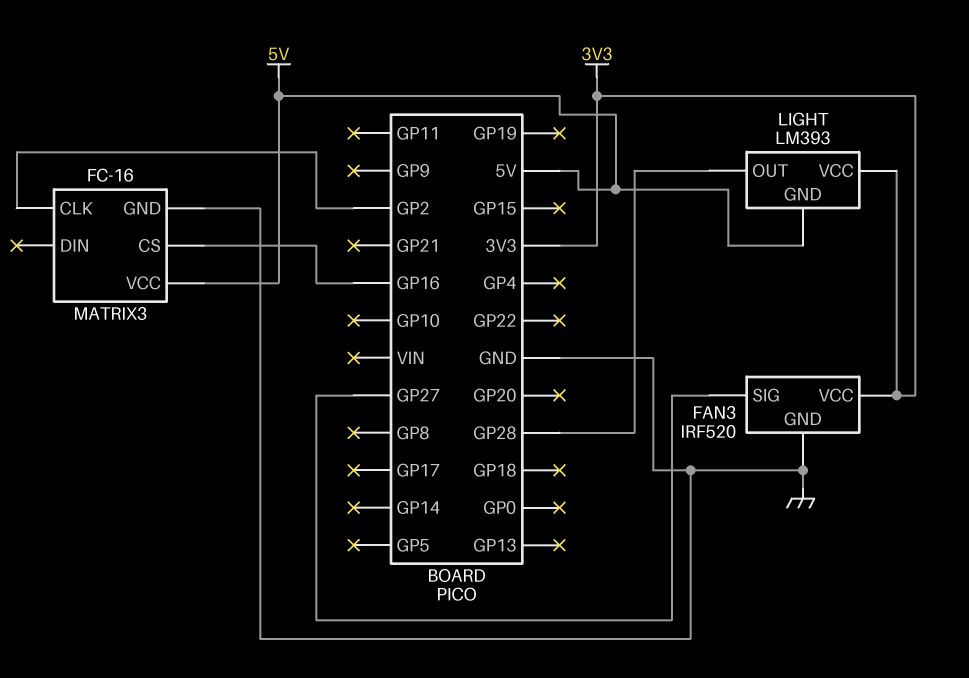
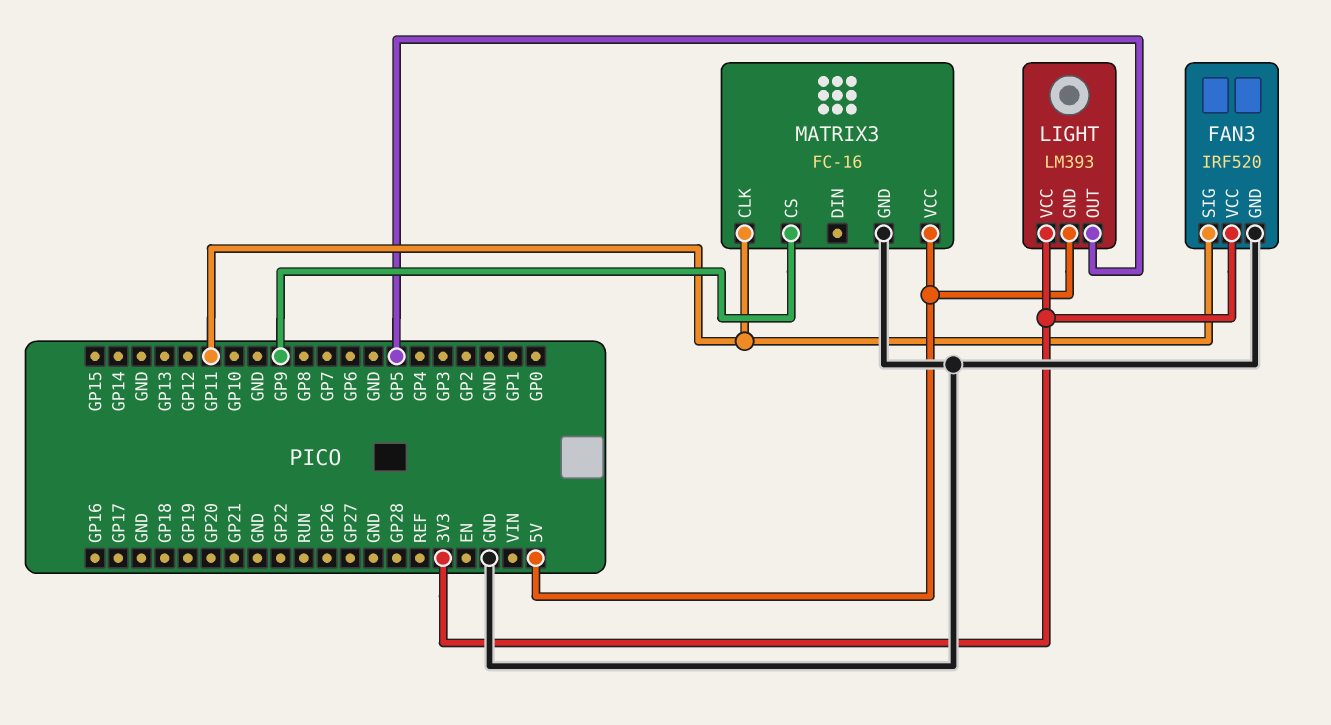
FAN3 pin SIG: GP27 -> GP11
LIGHT pin OUT: GP28 -> GP5
MATRIX3 pin CLK: GP2 -> GP11
MATRIX3 pin CS: GP16 -> GP9

